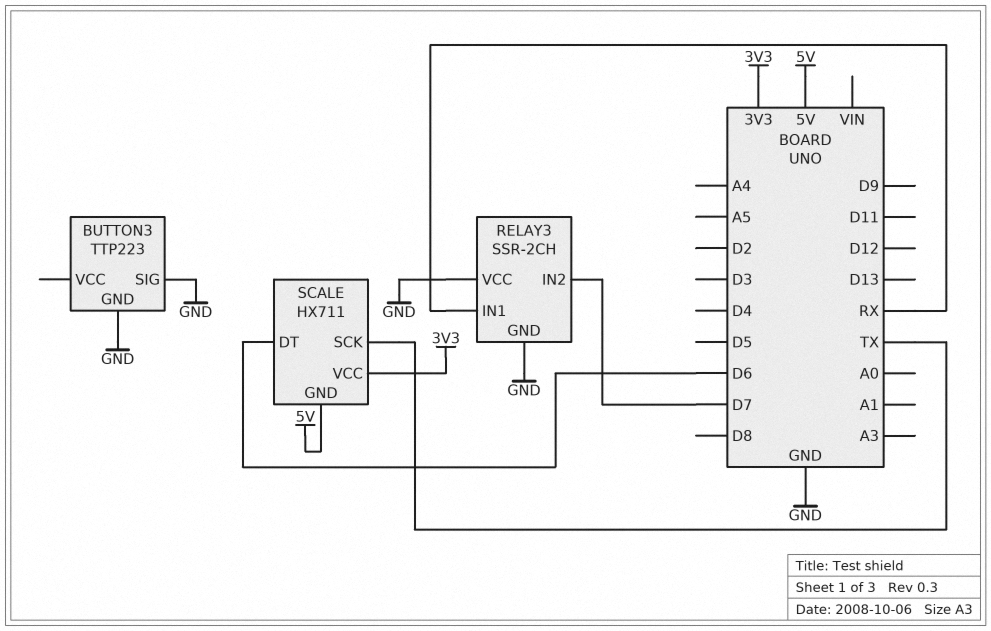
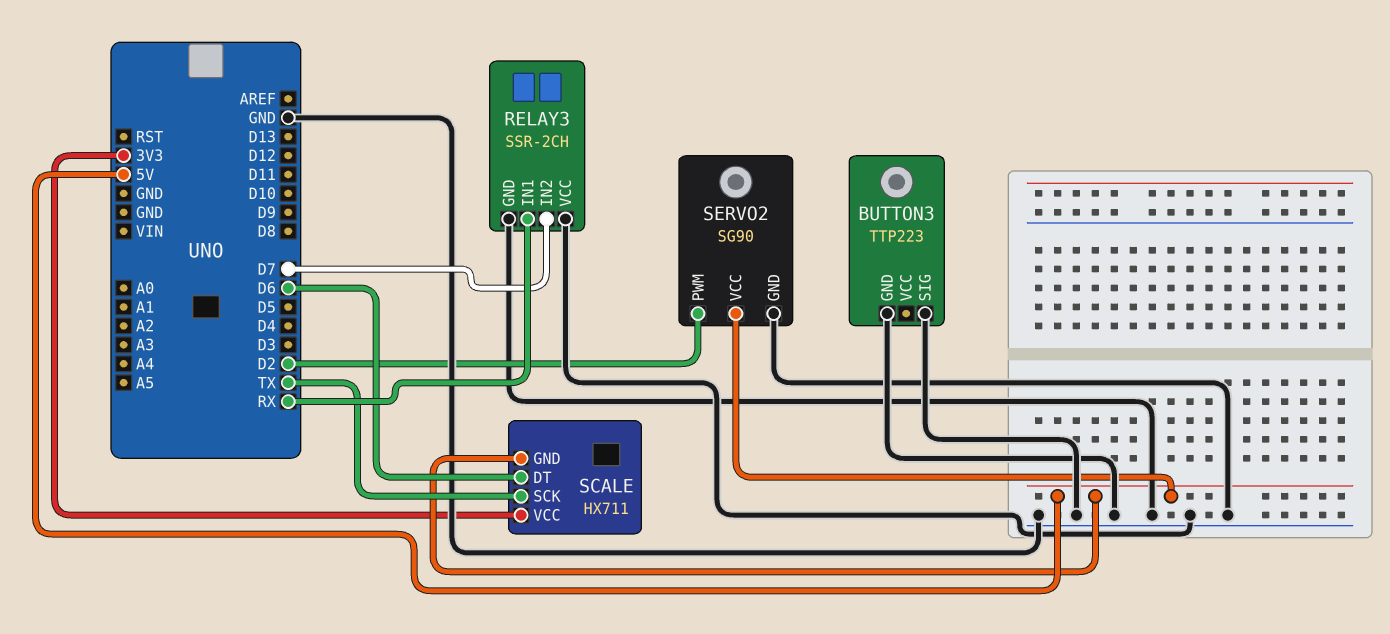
SERVO2: none -> SG90
SERVO2 pin GND: none -> GND
SERVO2 pin PWM: none -> D2
SERVO2 pin VCC: none -> 5V

